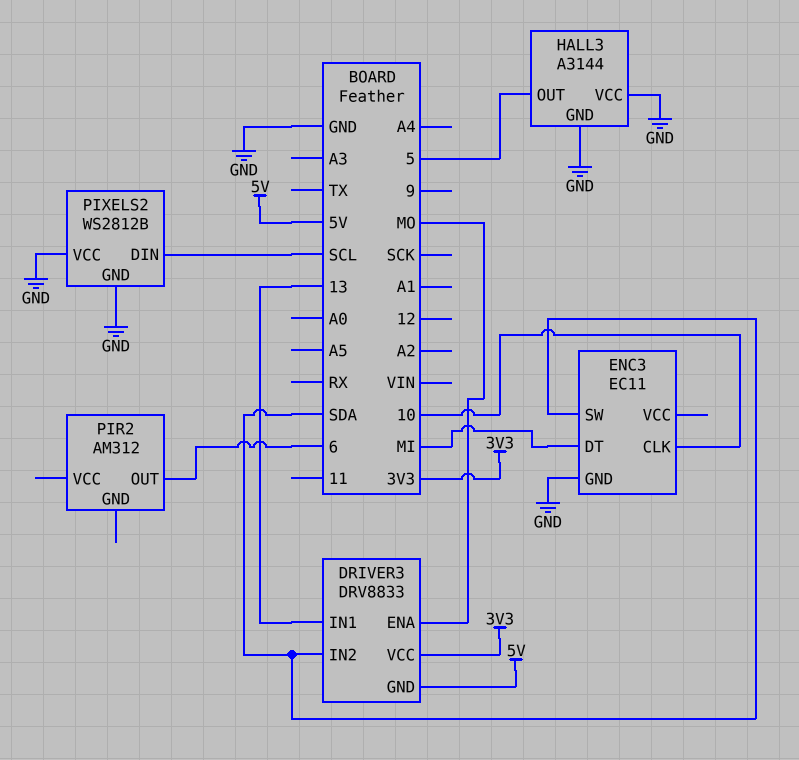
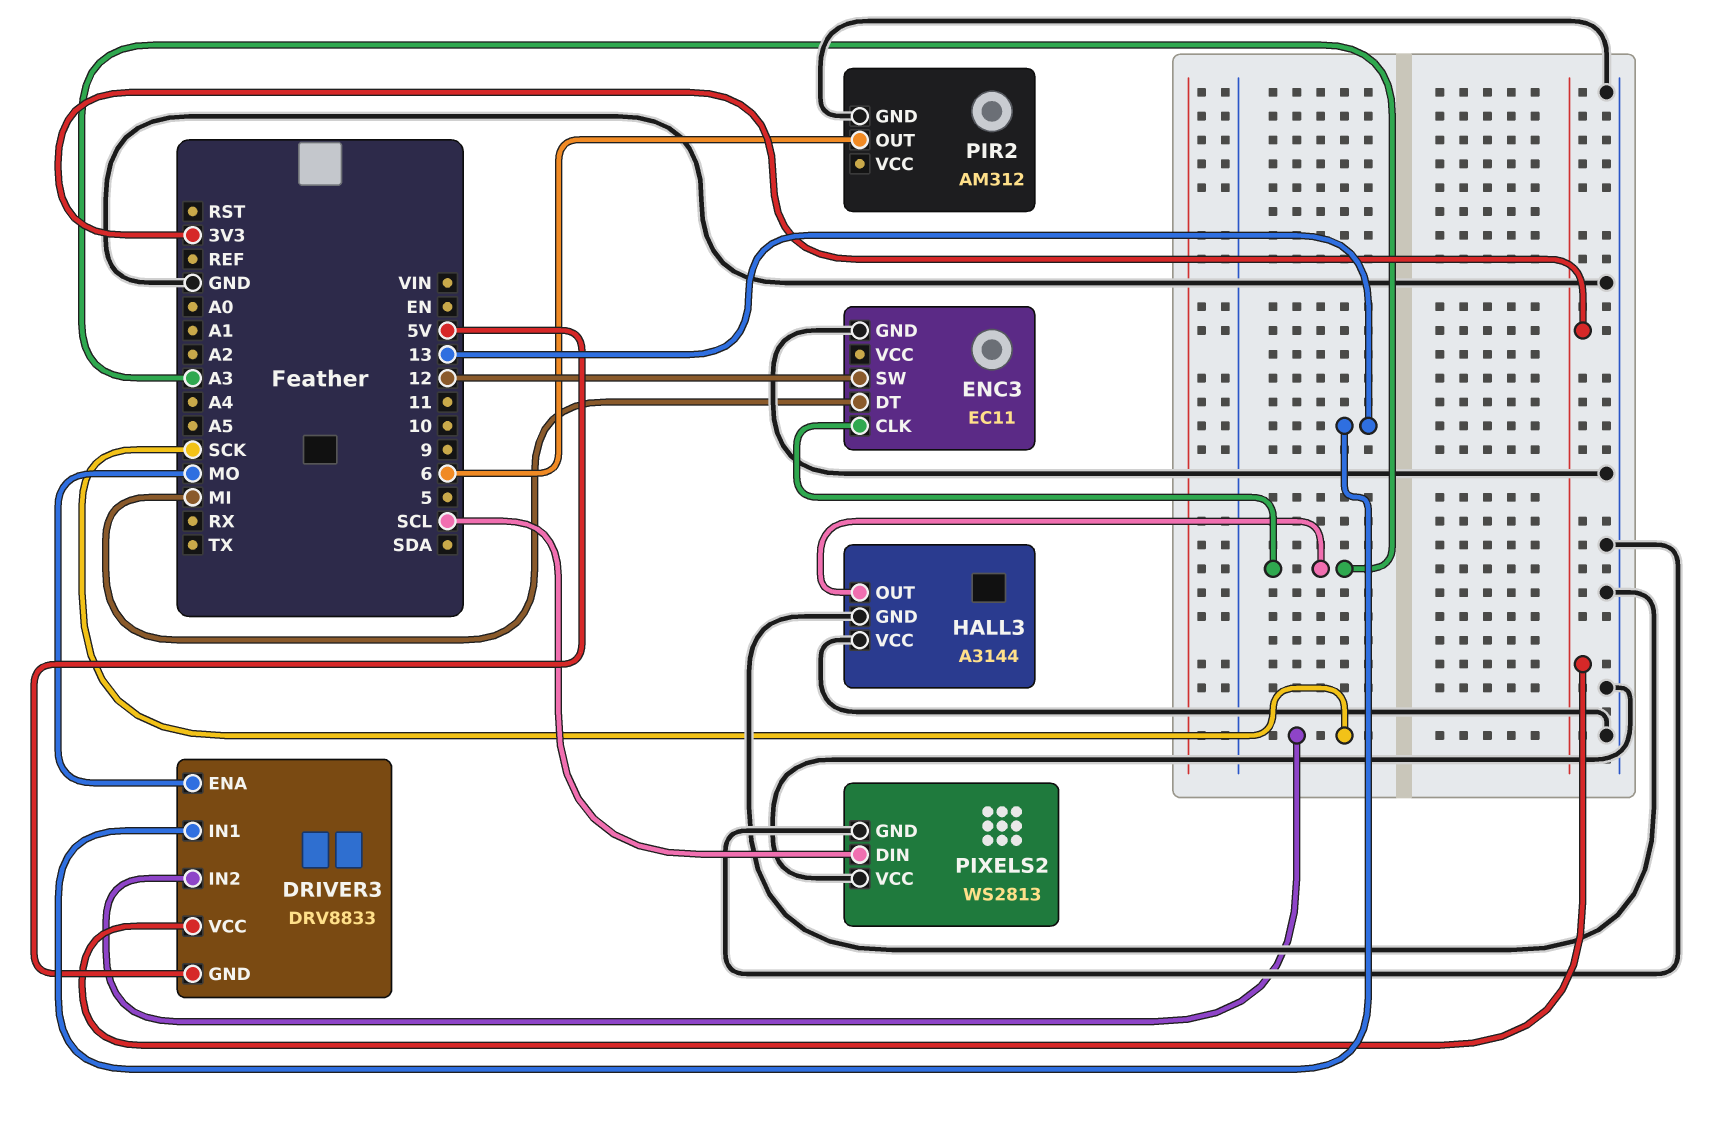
DRIVER3 pin IN2: SDA -> SCK
ENC3 pin CLK: 10 -> A3
ENC3 pin SW: SDA -> 12
HALL3 pin OUT: 5 -> A3
PIR2 pin GND: none -> GND
PIXELS2: WS2812B -> WS2813

